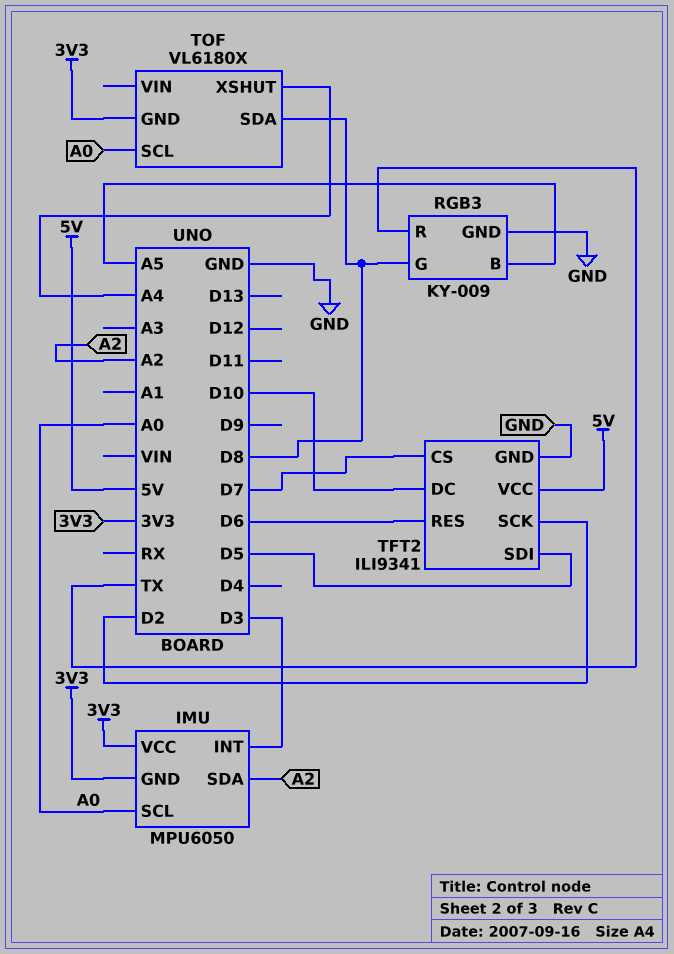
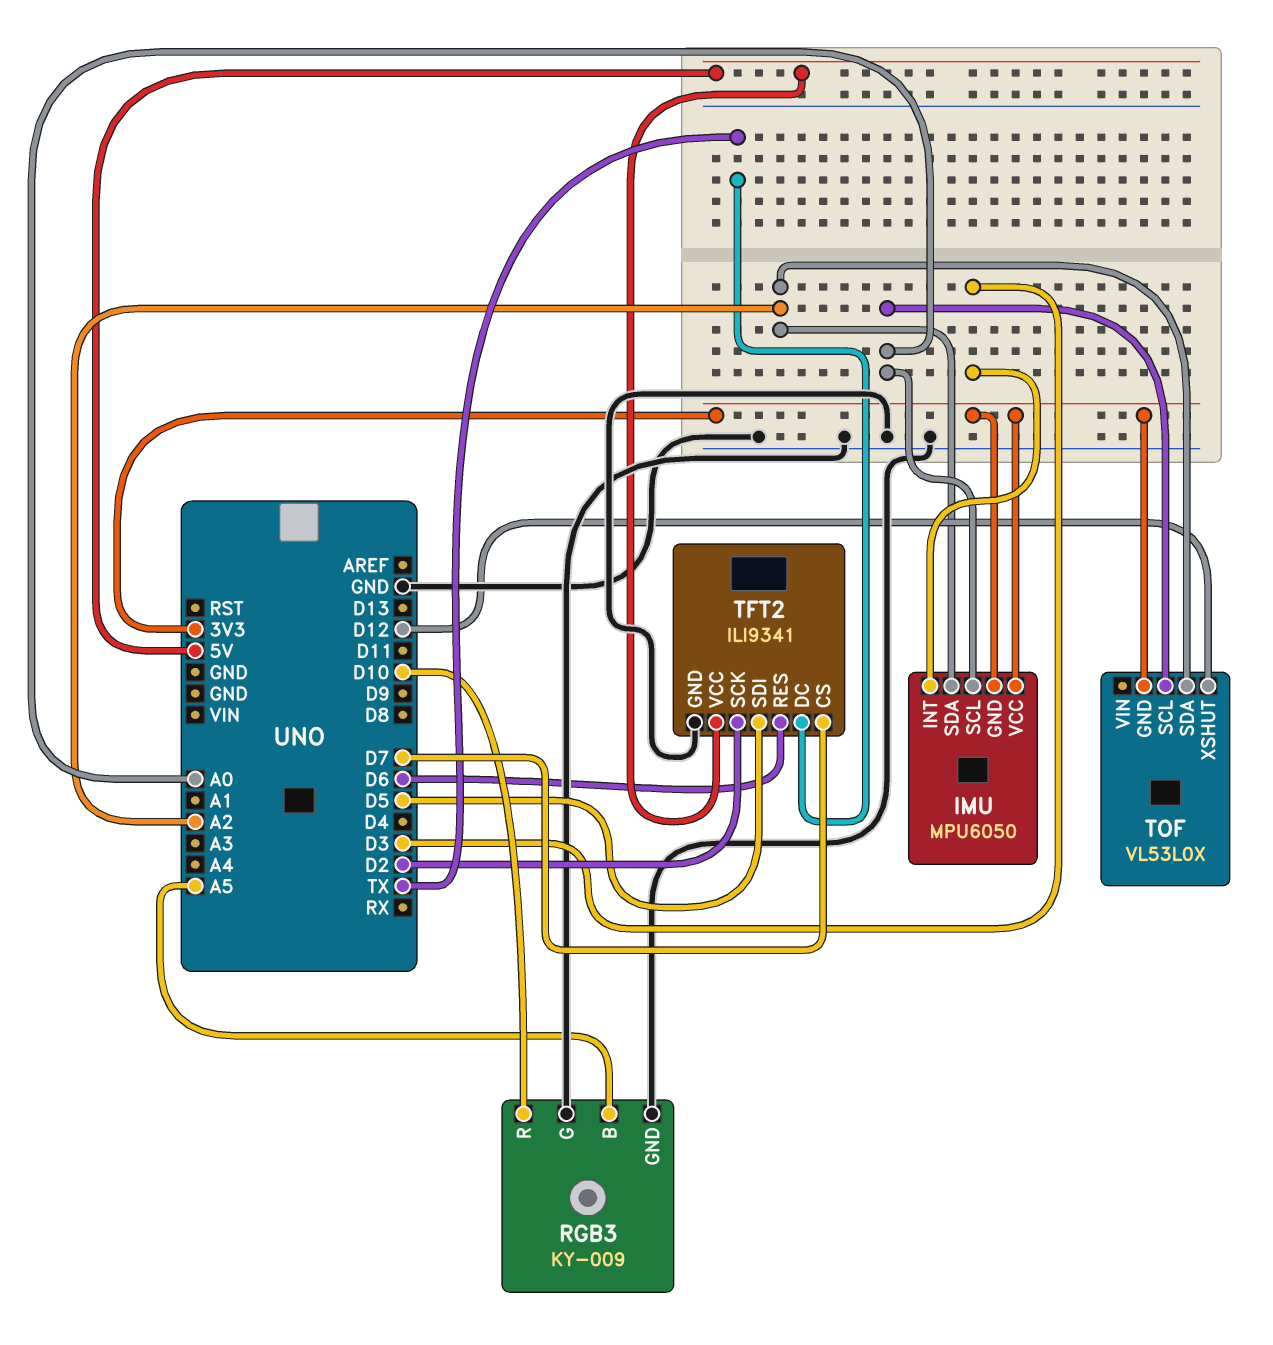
RGB3 pin G: D8 -> GND
RGB3 pin R: TX -> D10
TFT2 pin DC: D10 -> TX
TOF: VL6180X -> VL53L0X
TOF pin SDA: D8 -> A2
TOF pin XSHUT: A4 -> D12

